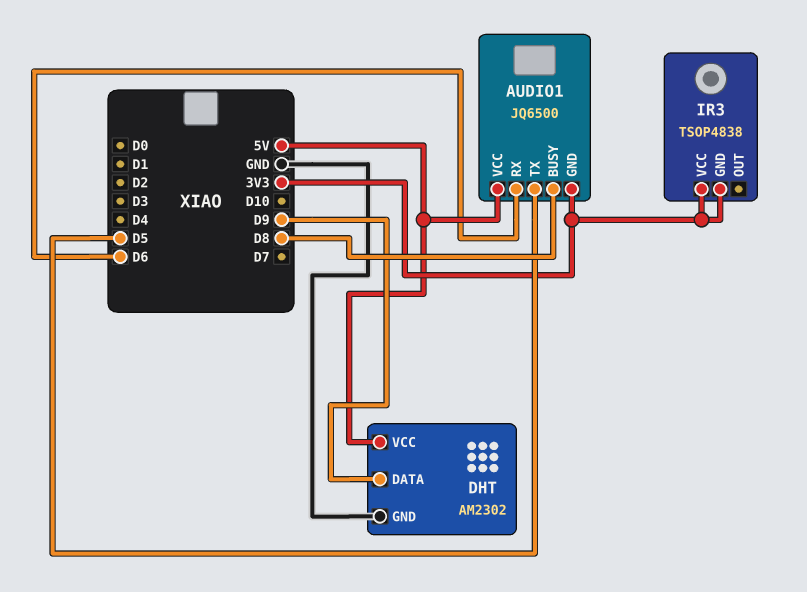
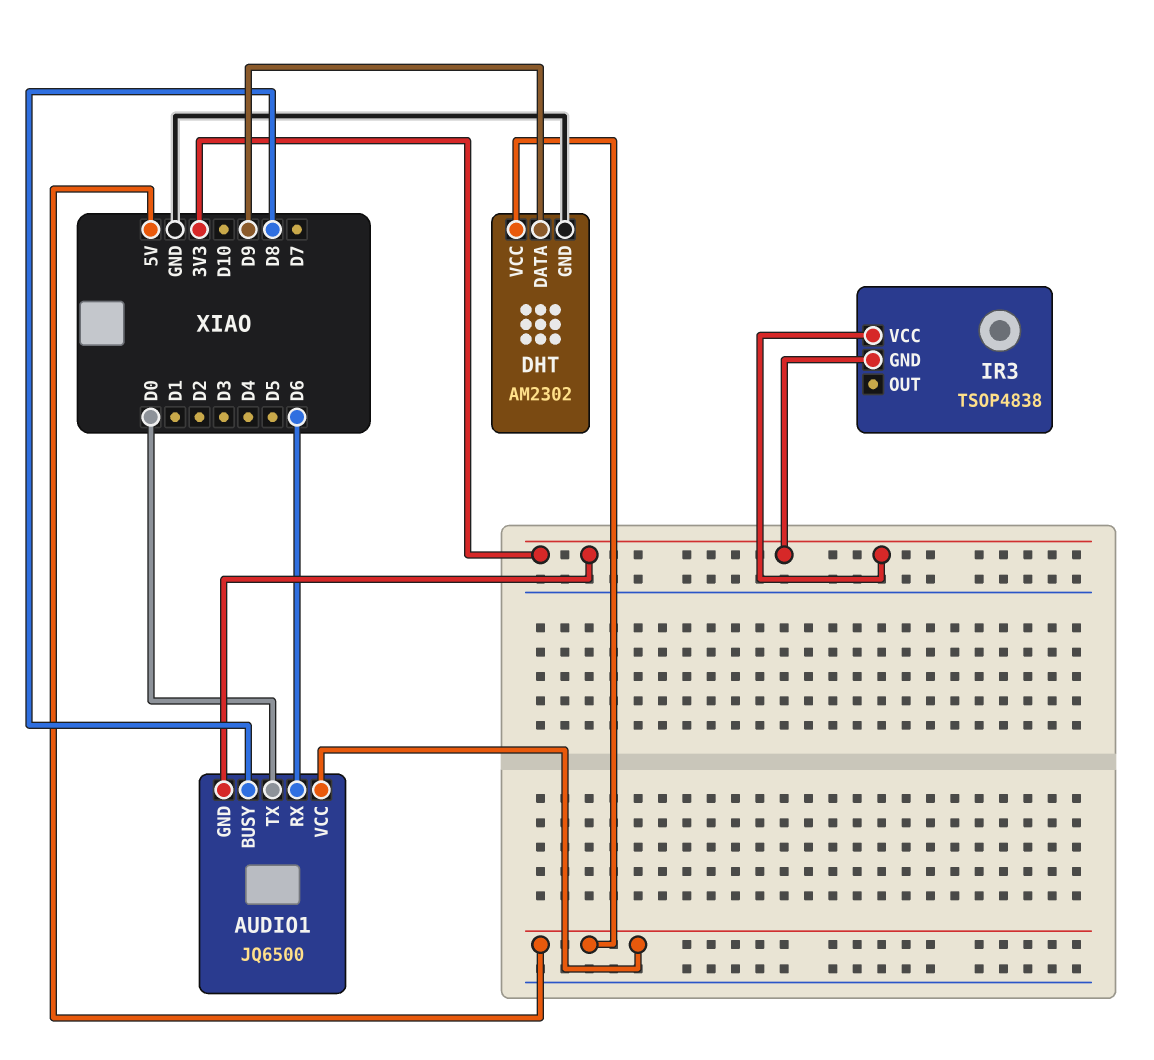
AUDIO1 pin TX: D5 -> D0

